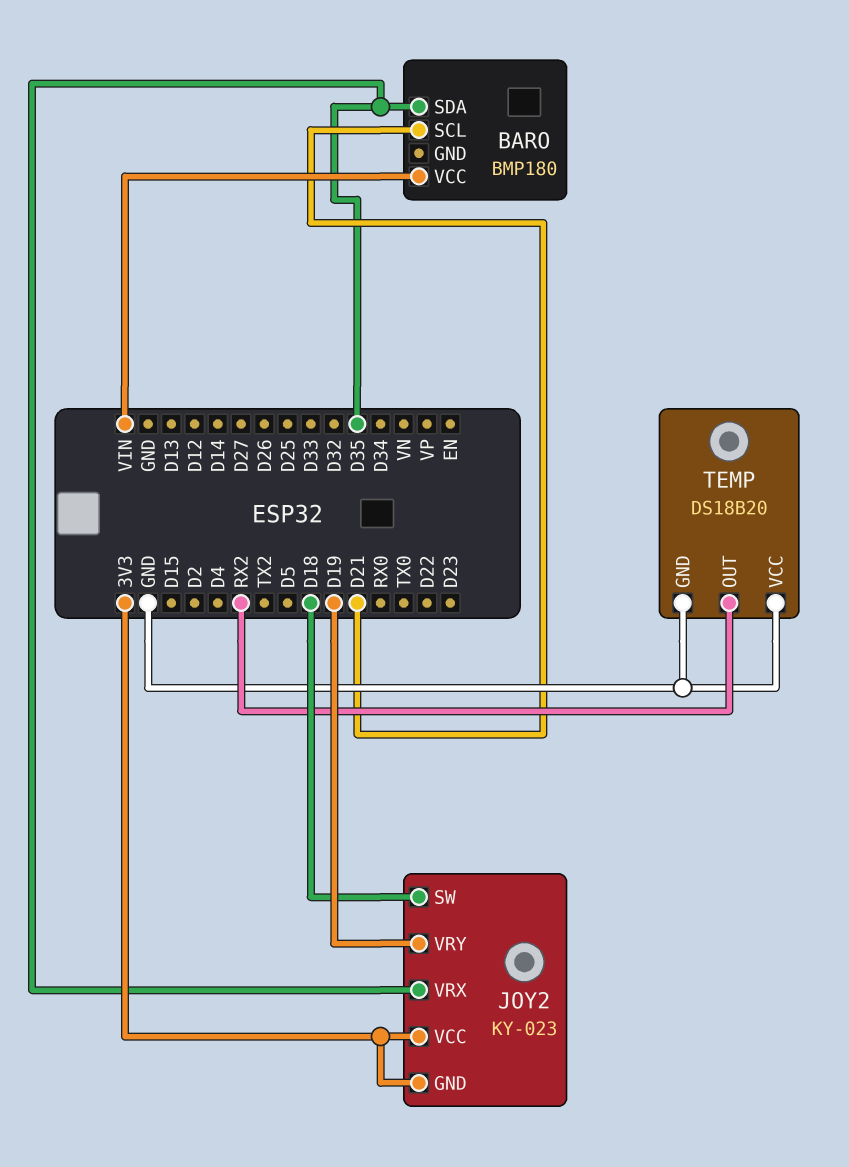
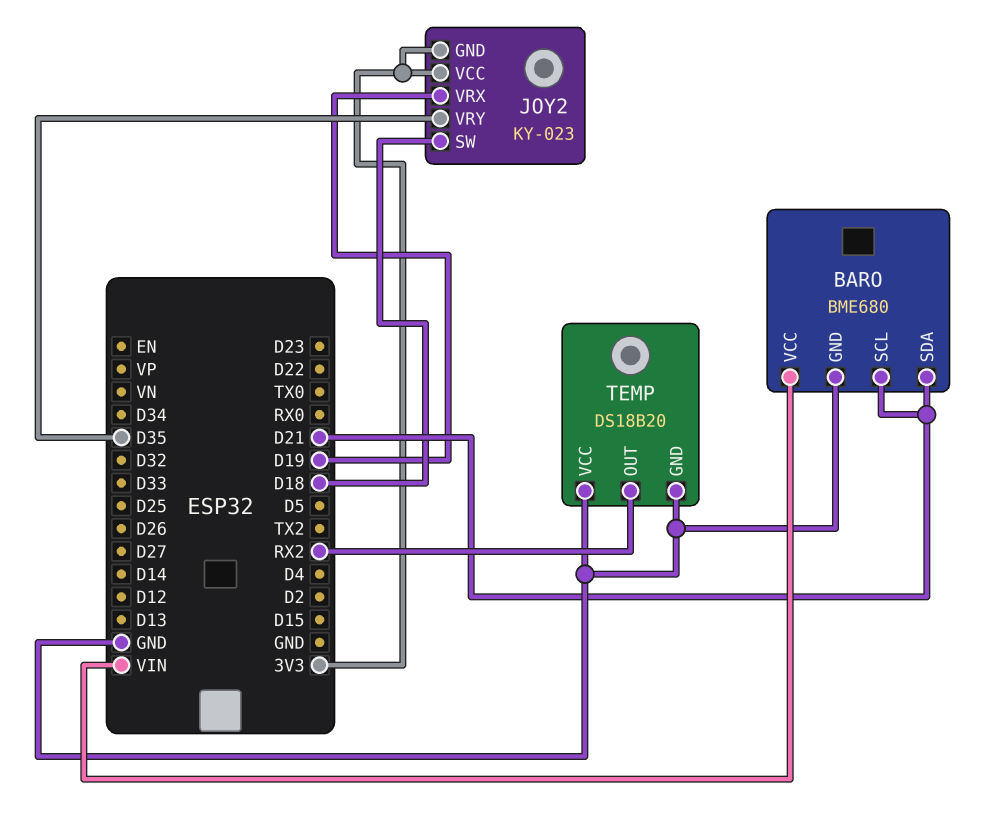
BARO: BMP180 -> BME680
BARO pin GND: none -> GND
BARO pin SDA: D35 -> D21
JOY2 pin VRX: D35 -> D19
JOY2 pin VRY: D19 -> D35

